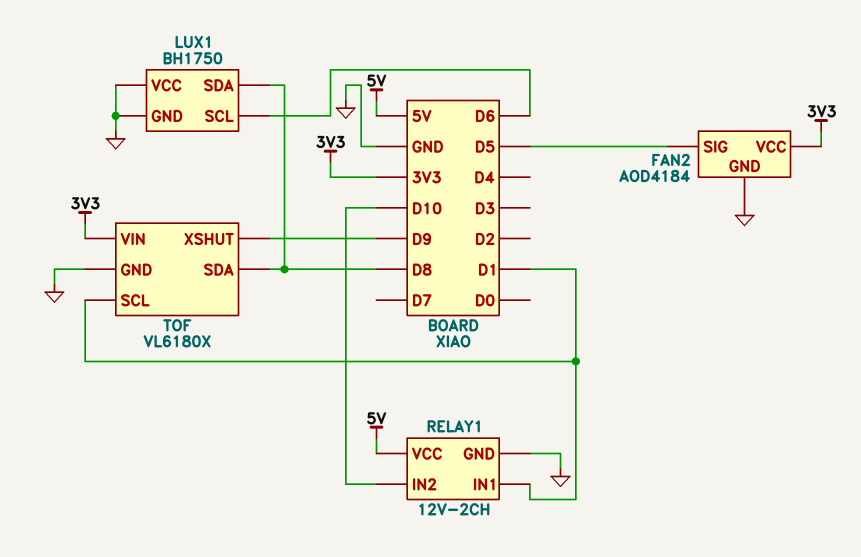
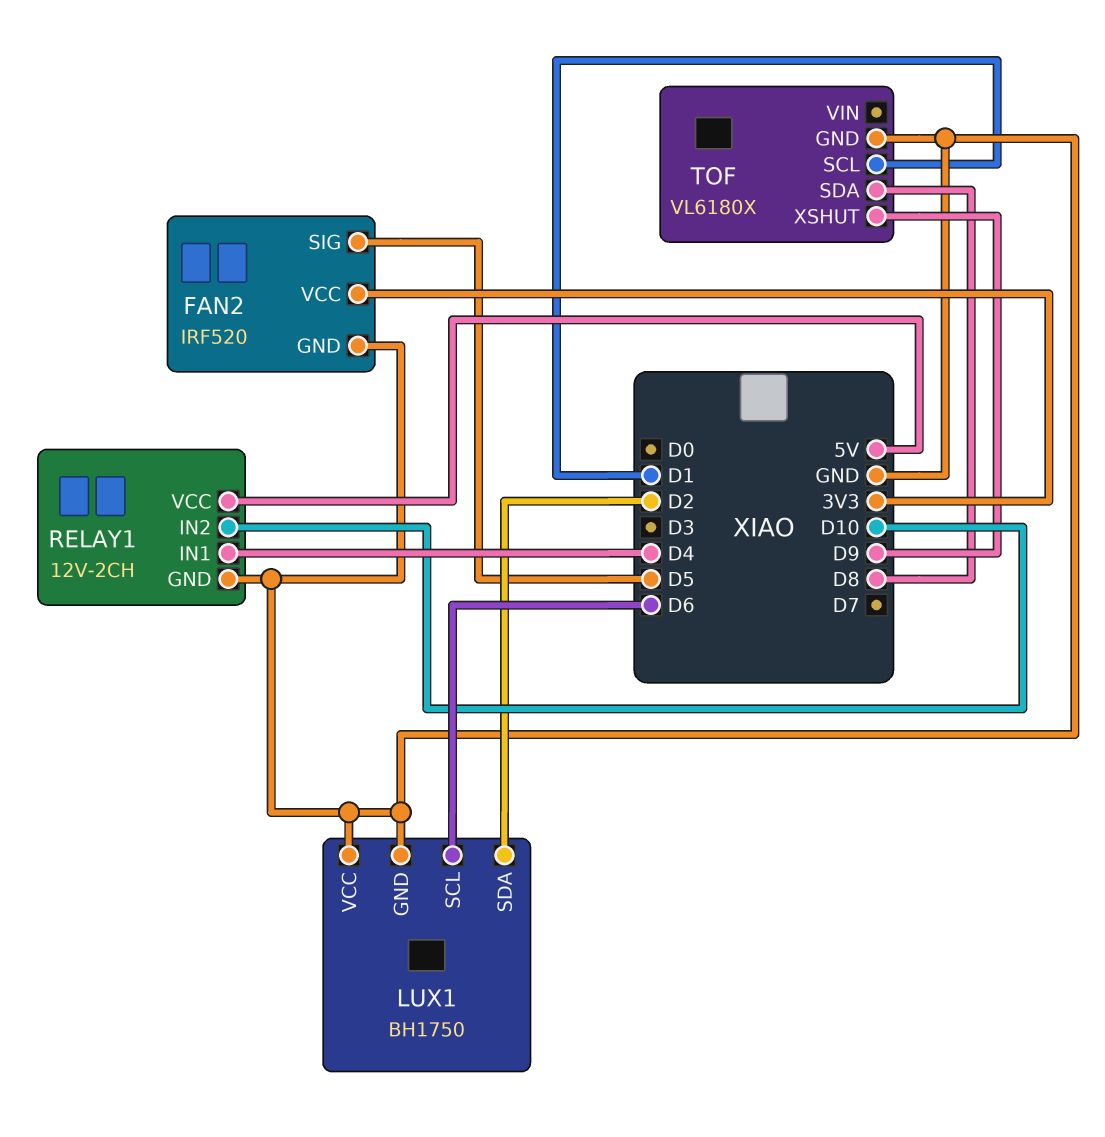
FAN2: AOD4184 -> IRF520
LUX1 pin SDA: D8 -> D2
RELAY1 pin IN1: D1 -> D4
TOF pin VIN: 3V3 -> none

